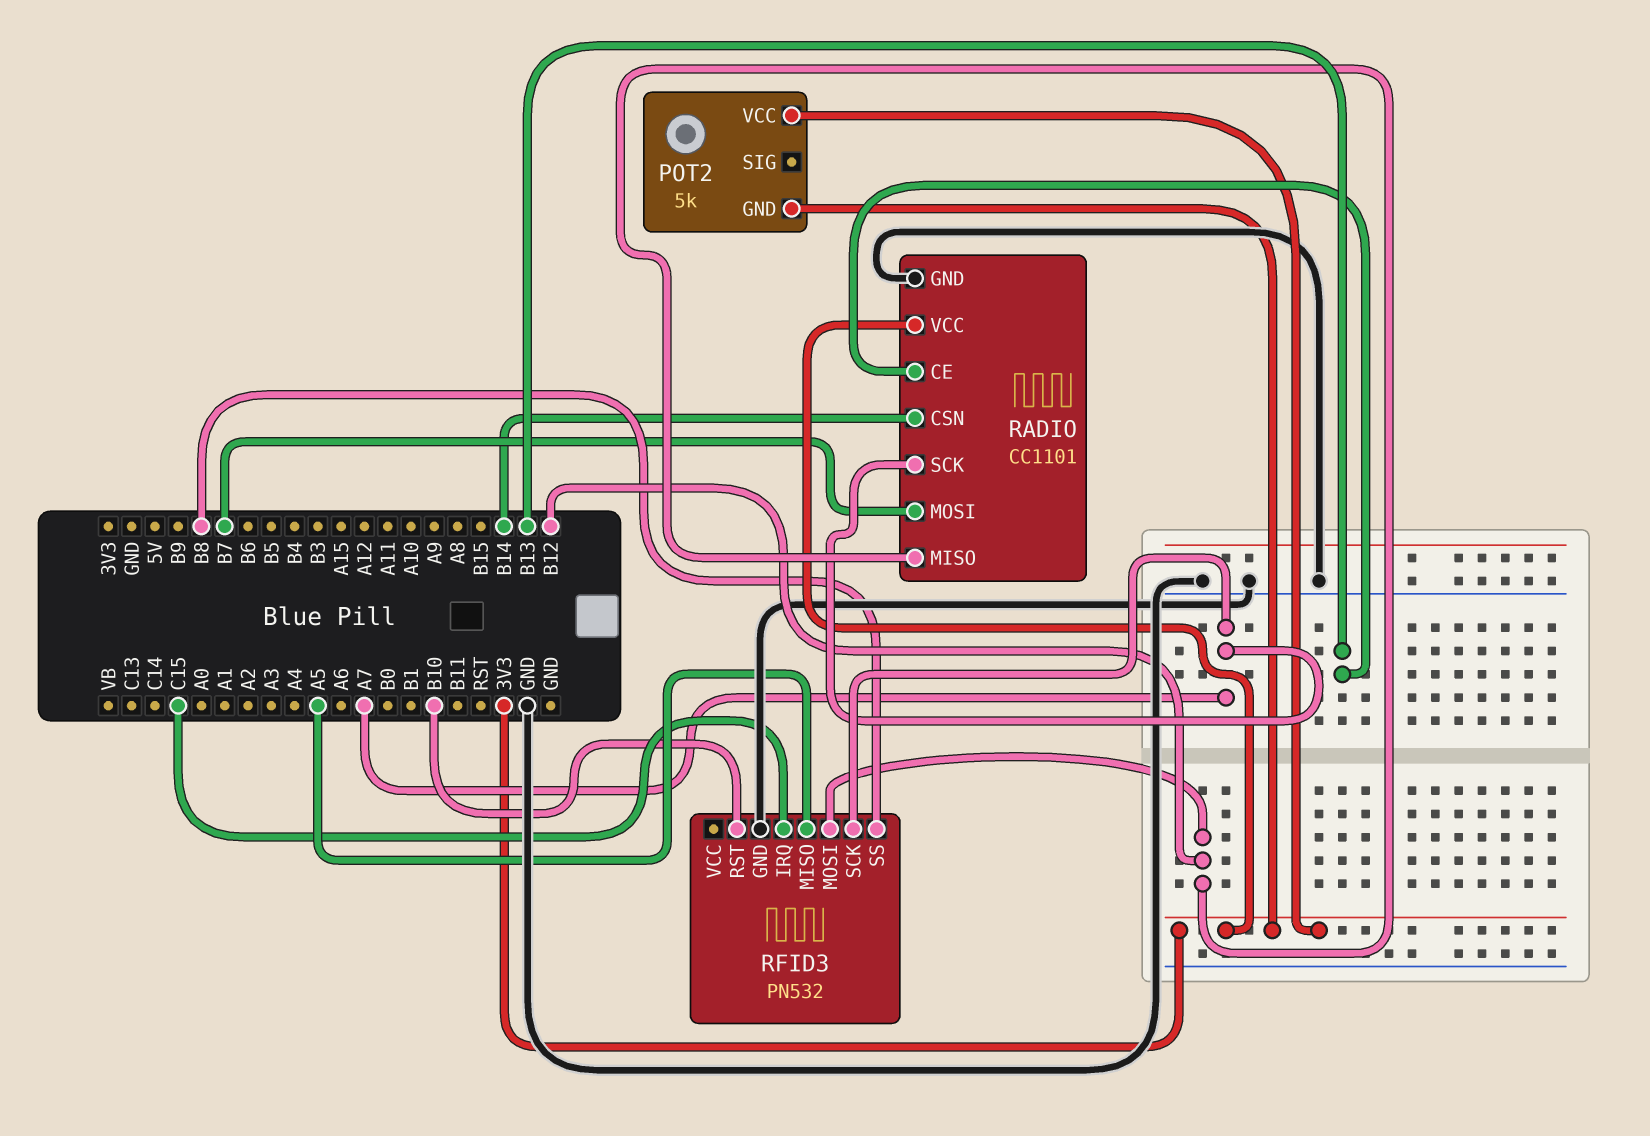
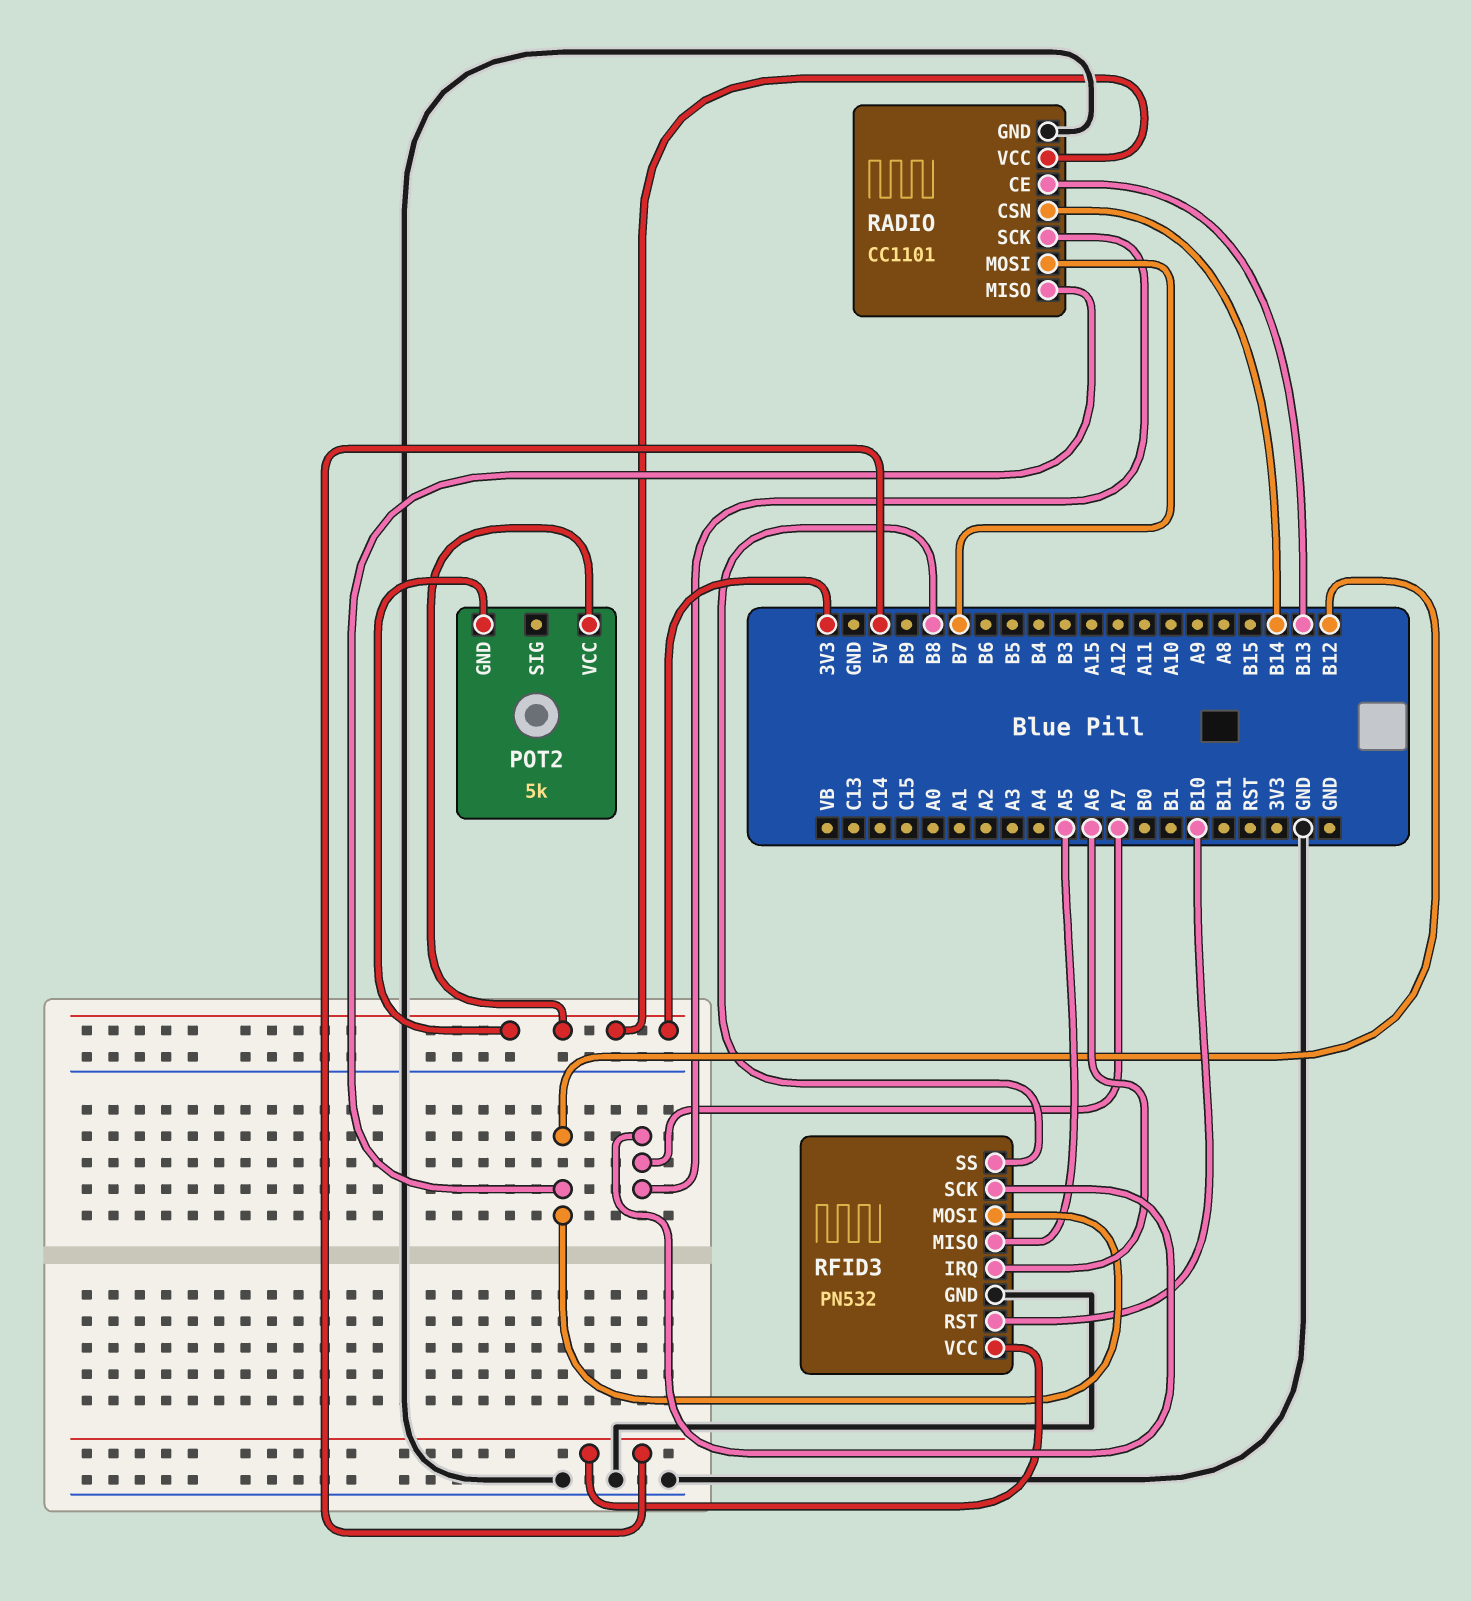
RFID3 pin IRQ: C15 -> A6
RFID3 pin VCC: none -> 5V

